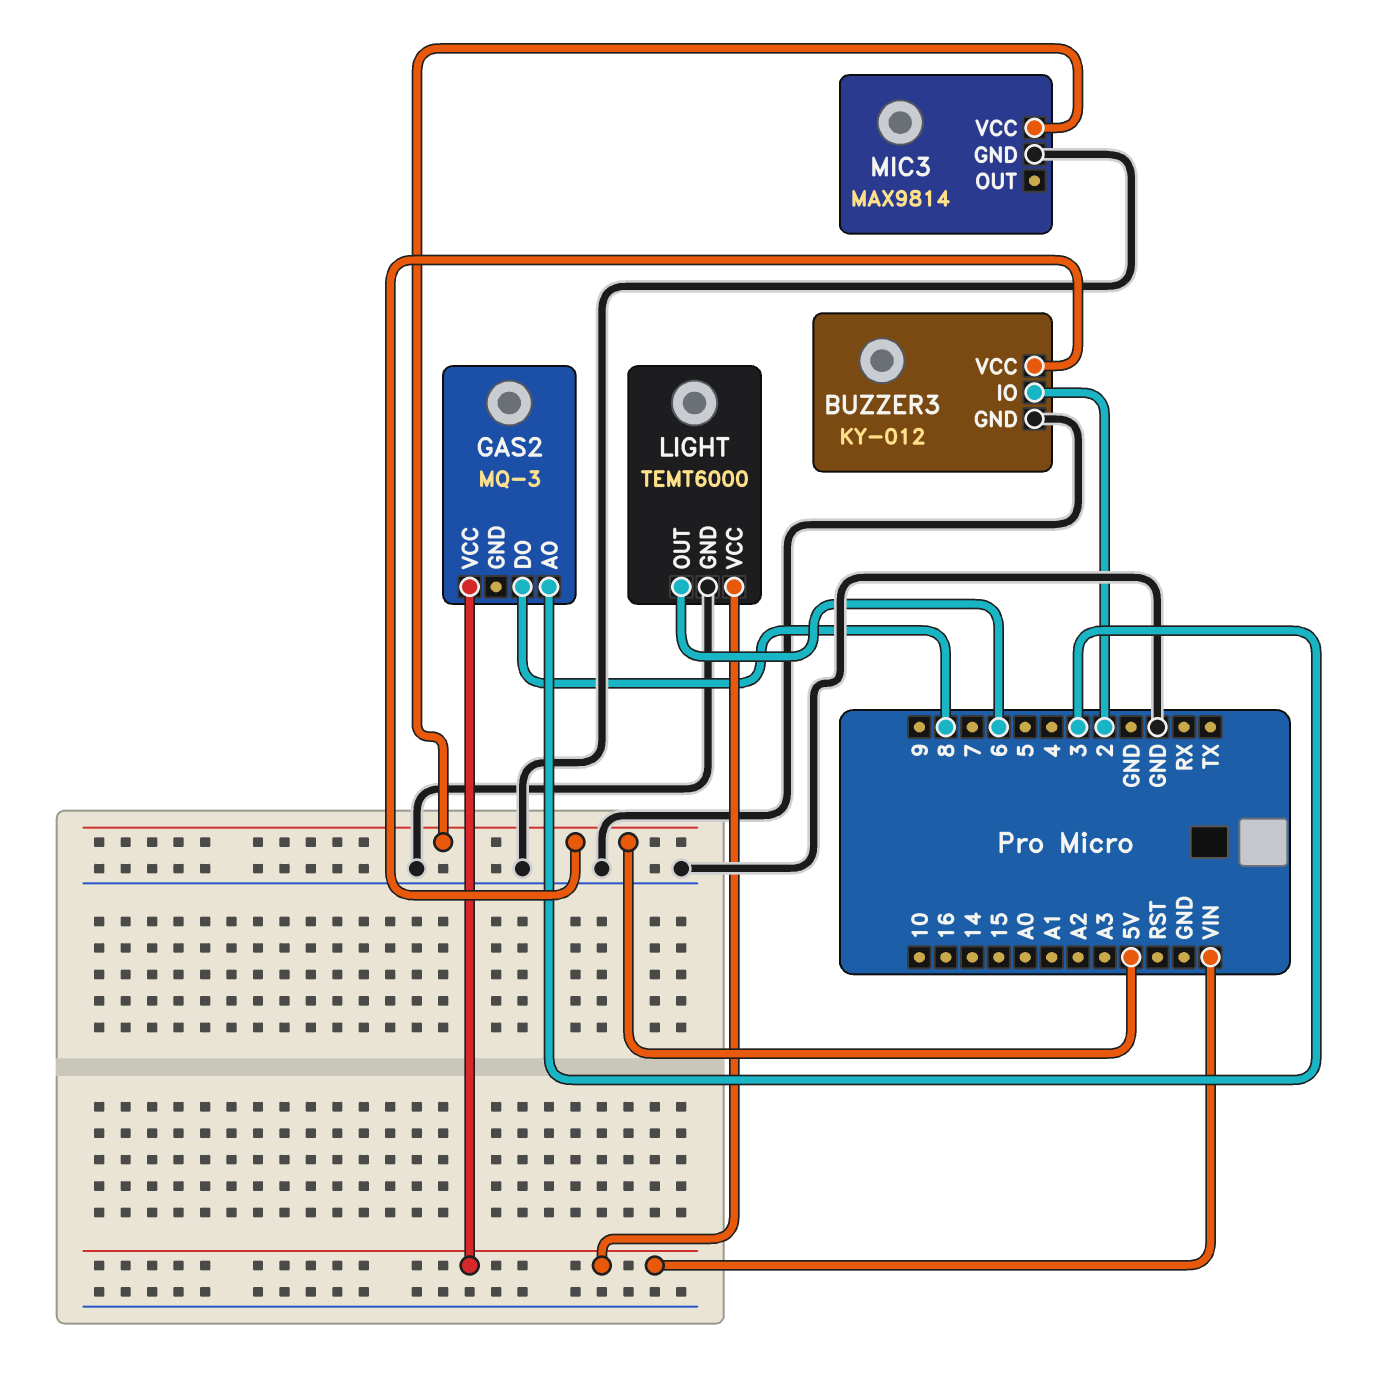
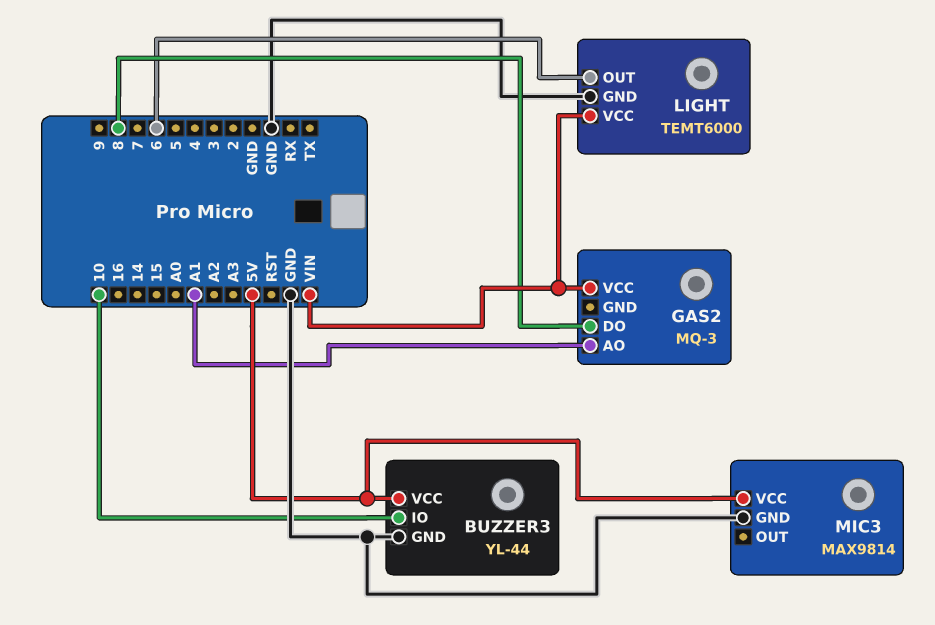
BUZZER3: KY-012 -> YL-44
BUZZER3 pin IO: 2 -> 10
GAS2 pin AO: 3 -> A1

